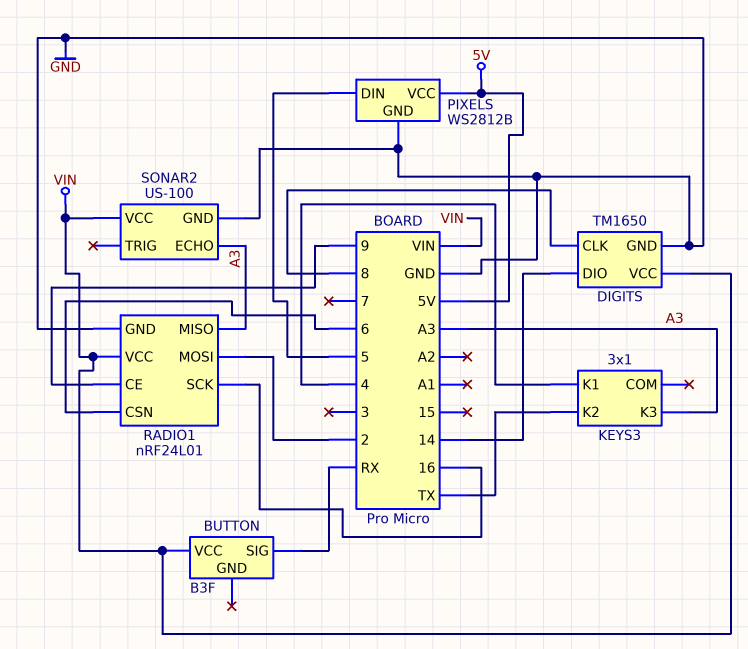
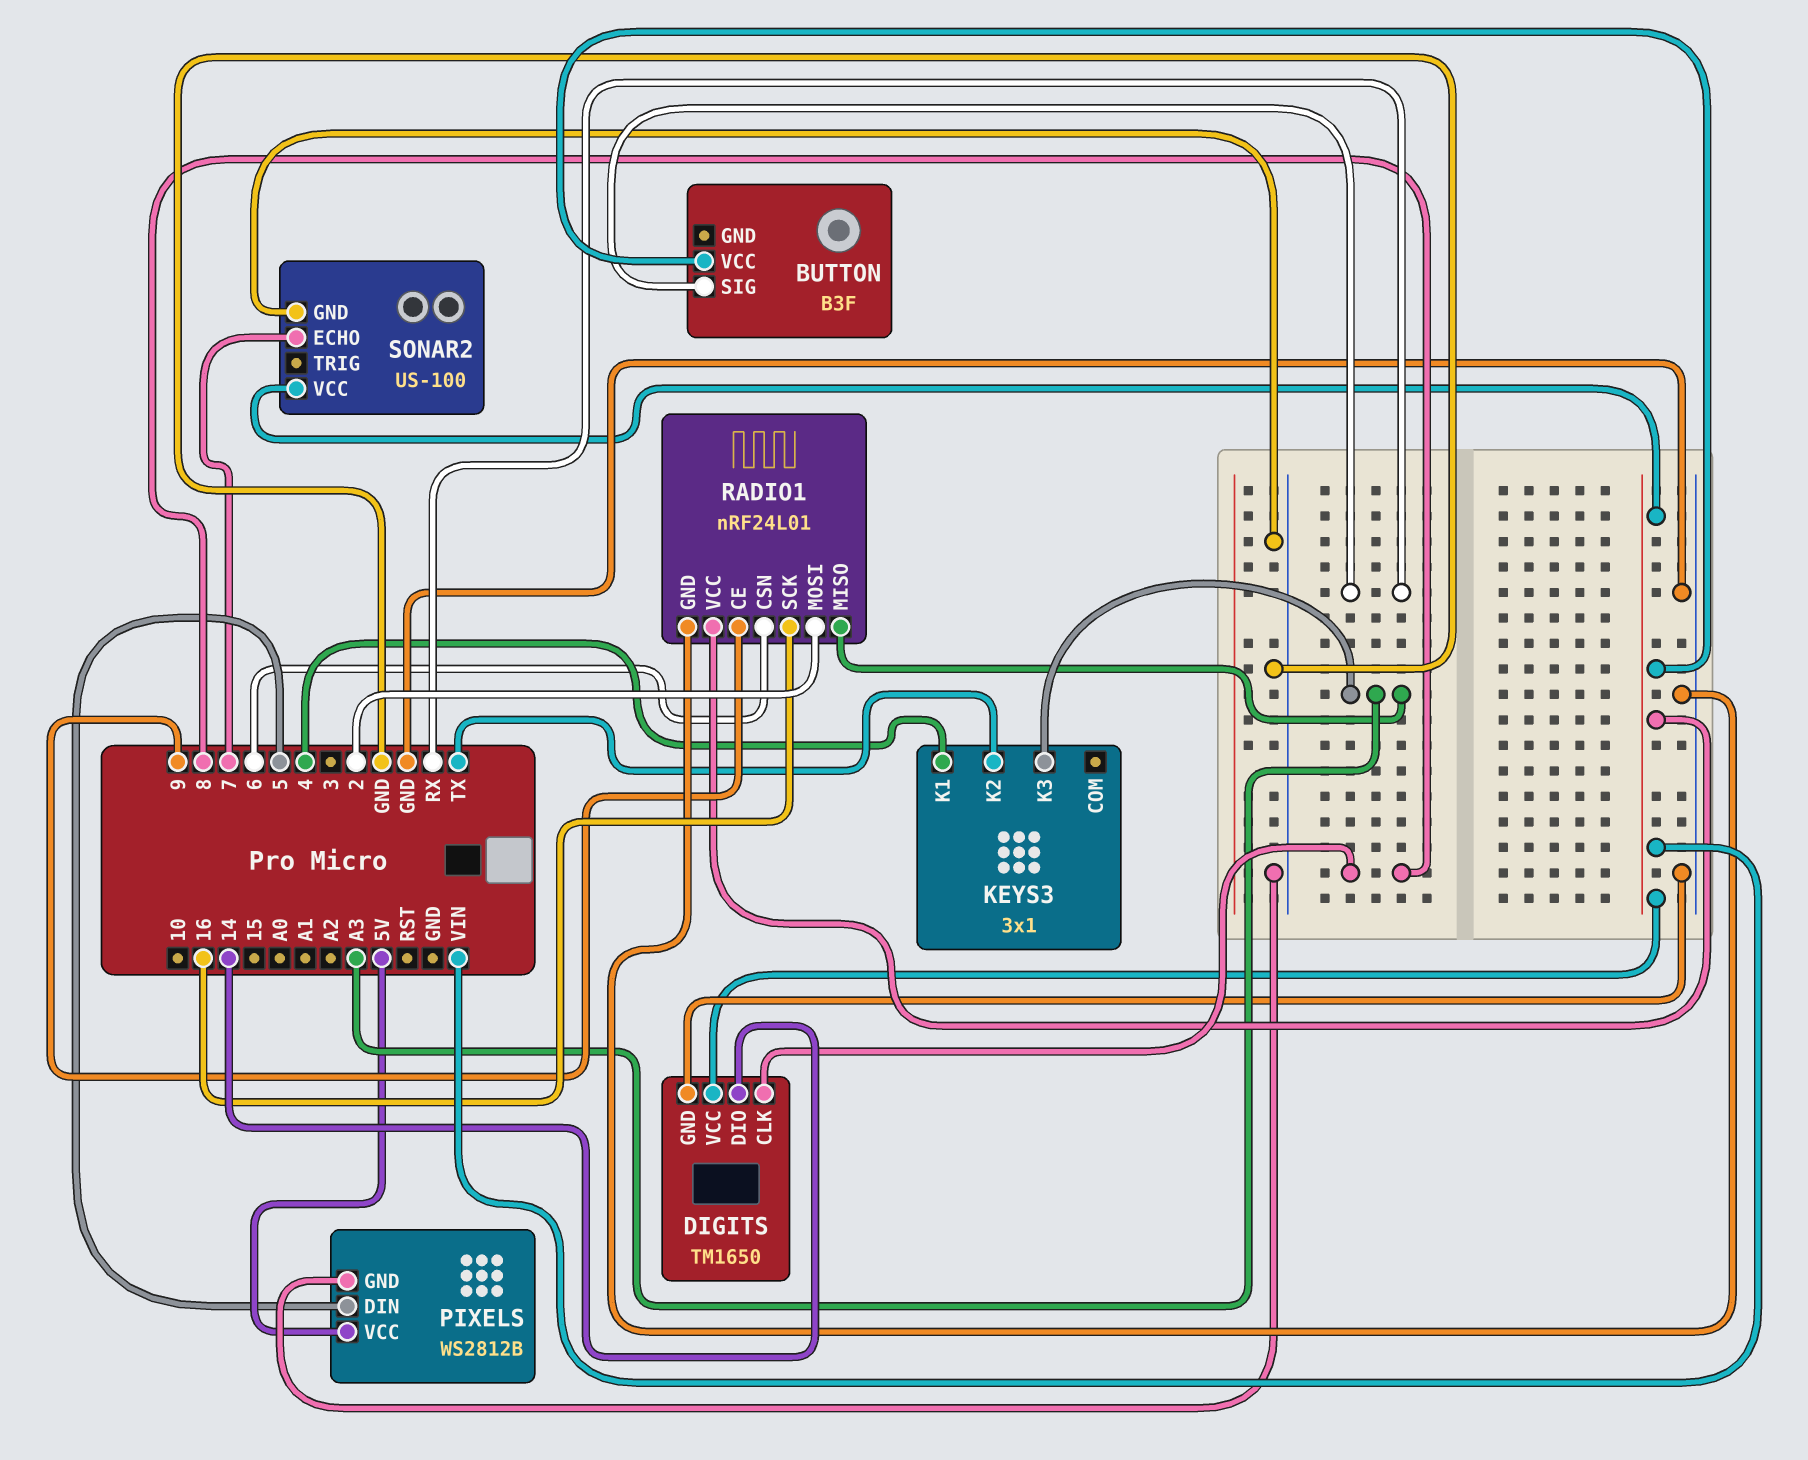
SONAR2 pin ECHO: A3 -> 7

